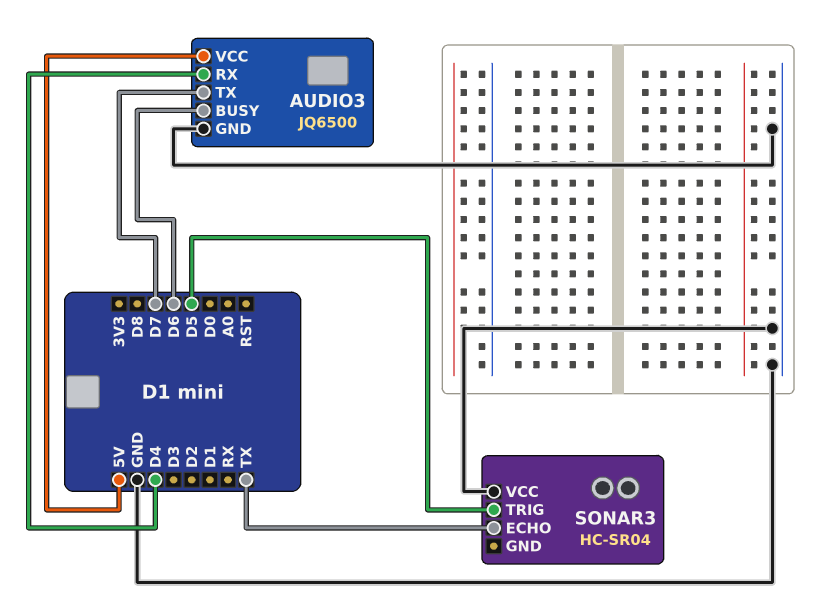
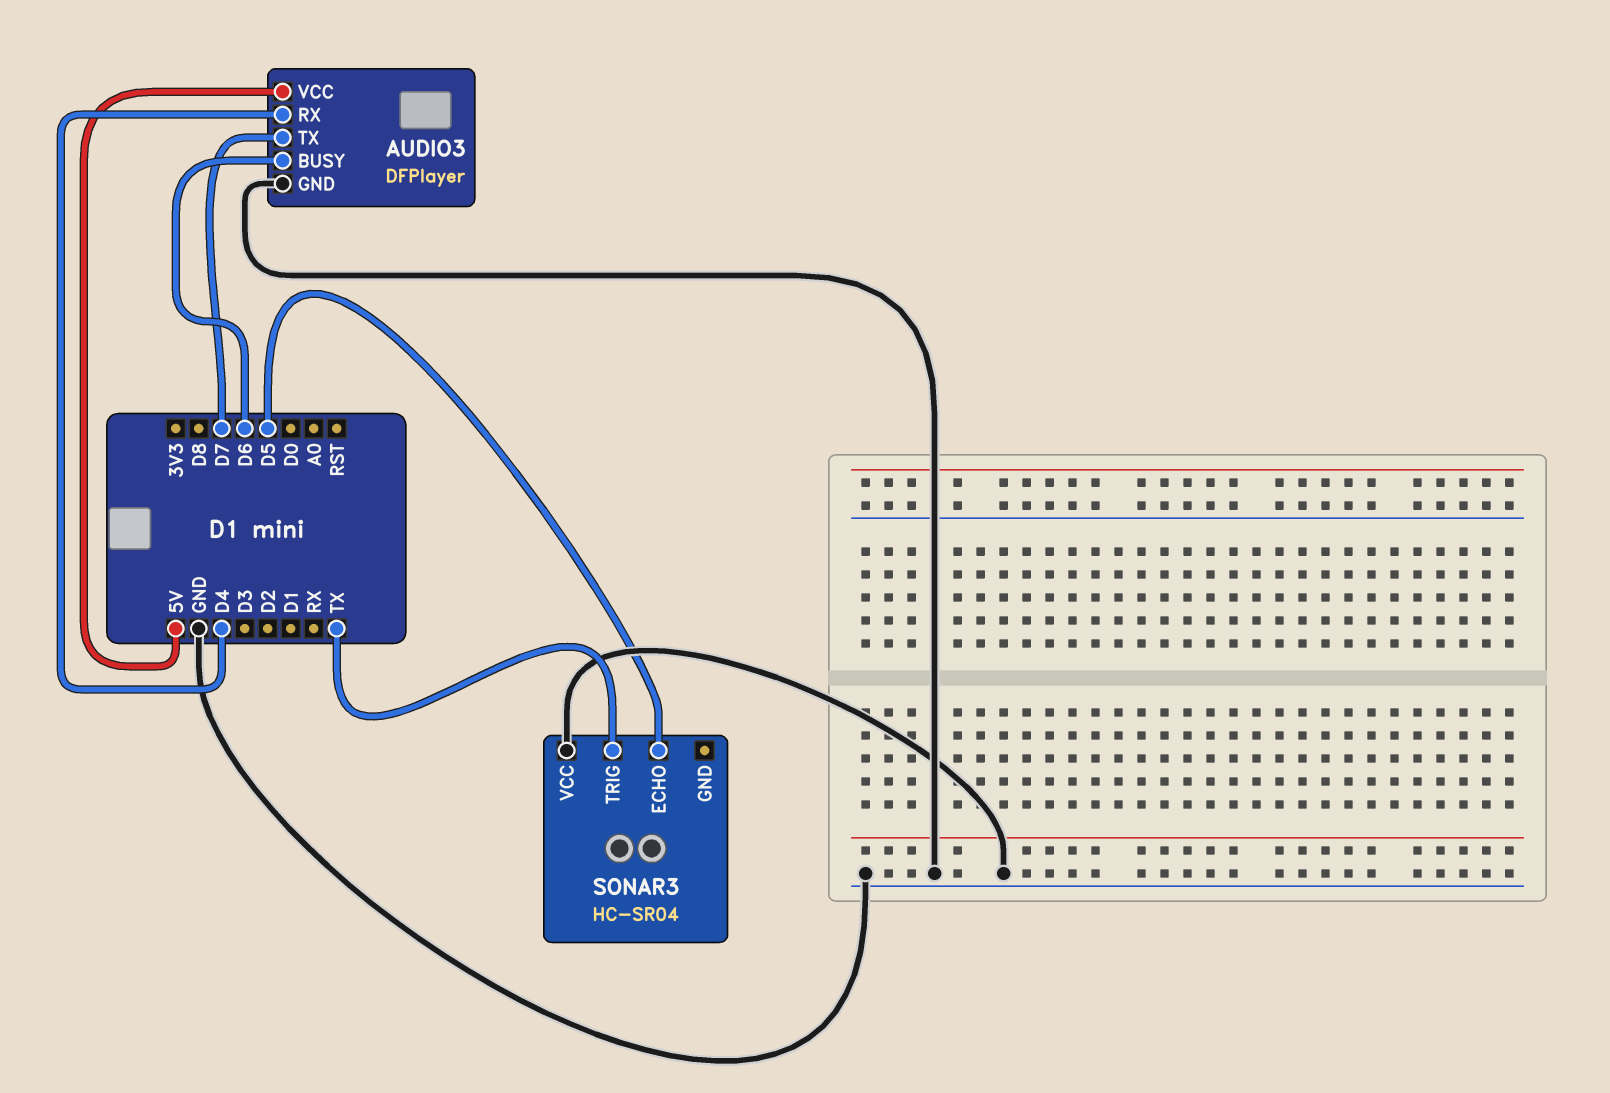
AUDIO3: JQ6500 -> DFPlayer
SONAR3 pin ECHO: TX -> D5
SONAR3 pin TRIG: D5 -> TX

